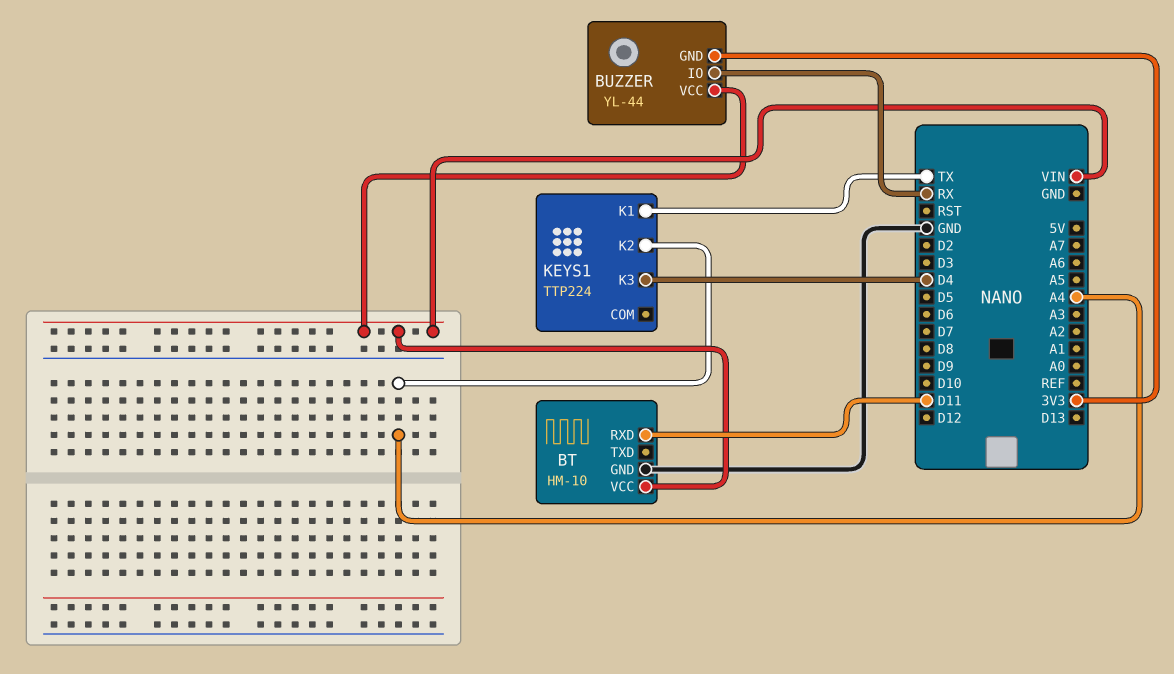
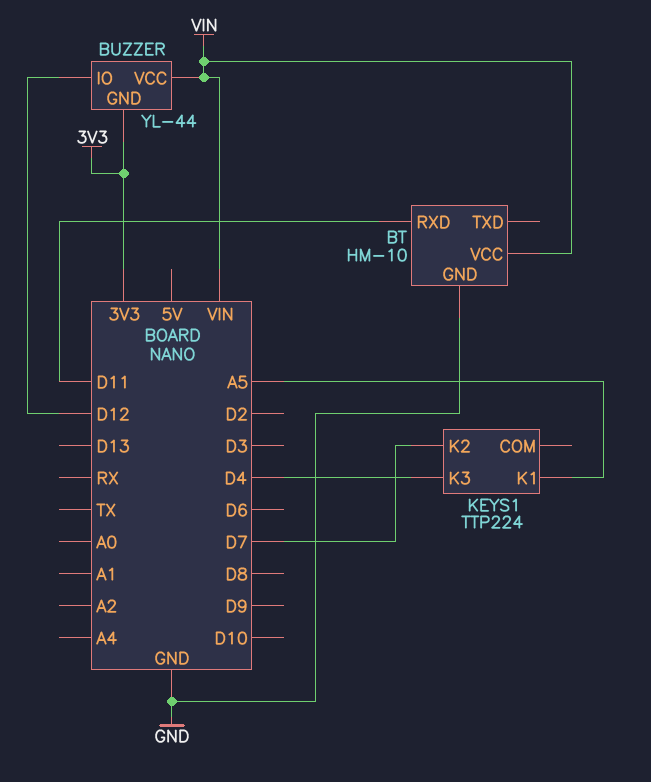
BUZZER pin IO: RX -> D12
KEYS1 pin K1: TX -> A5
KEYS1 pin K2: A4 -> D7

